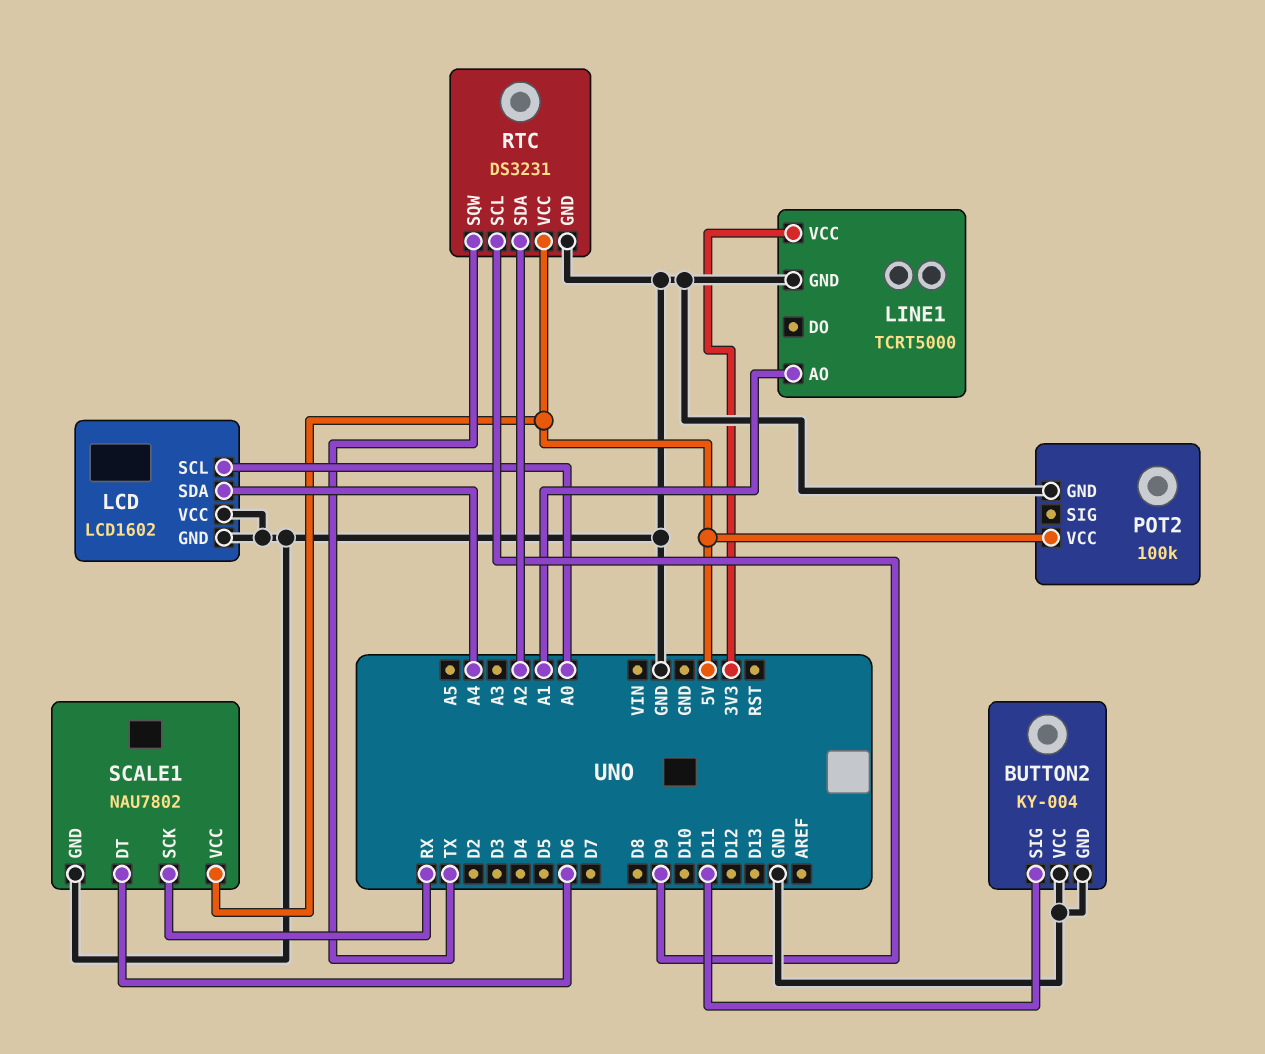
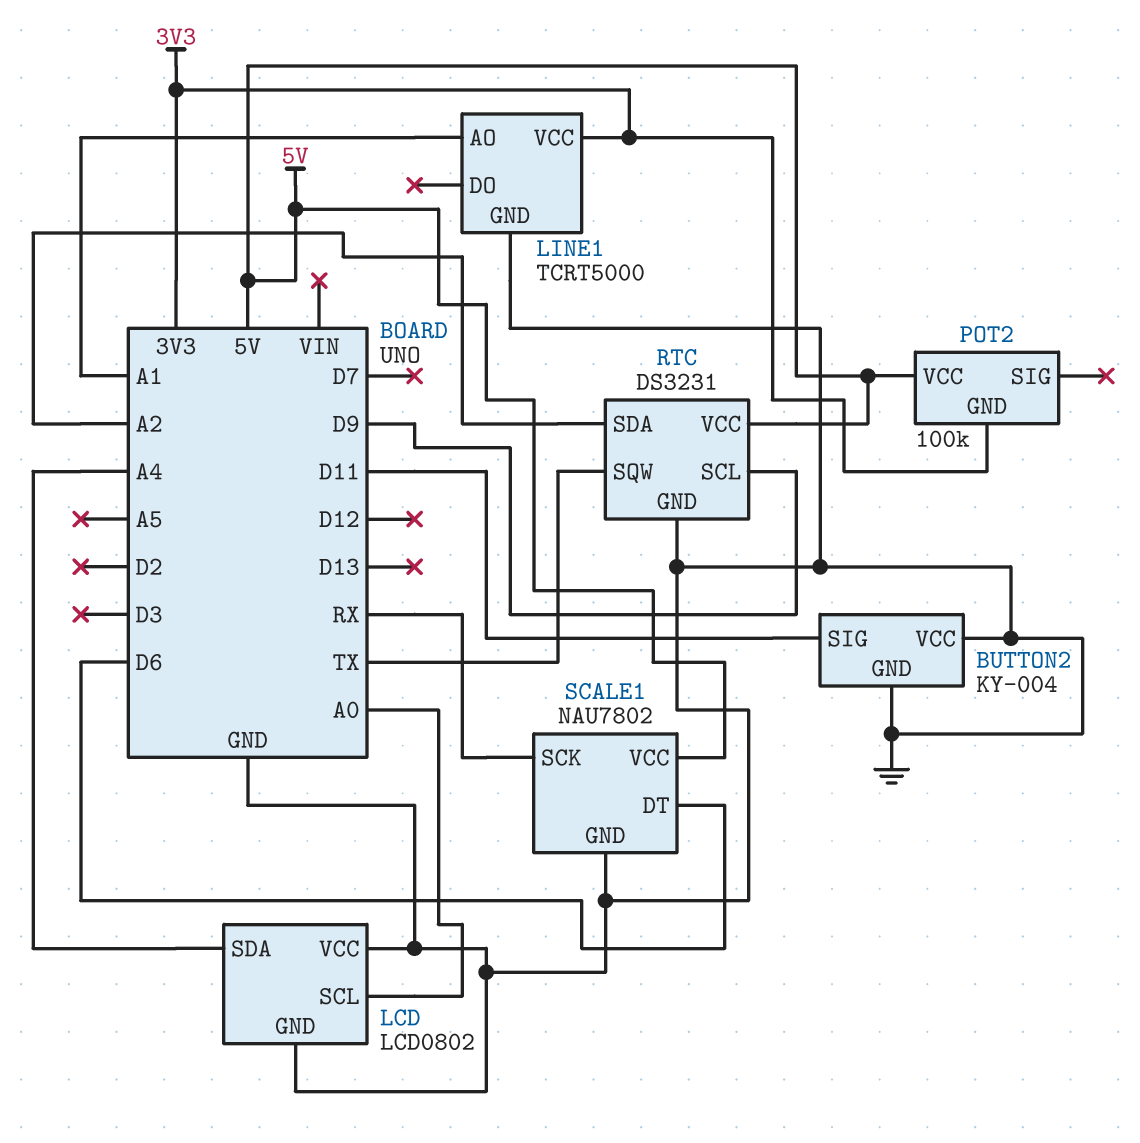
LCD: LCD1602 -> LCD0802
POT2 pin GND: GND -> 3V3

